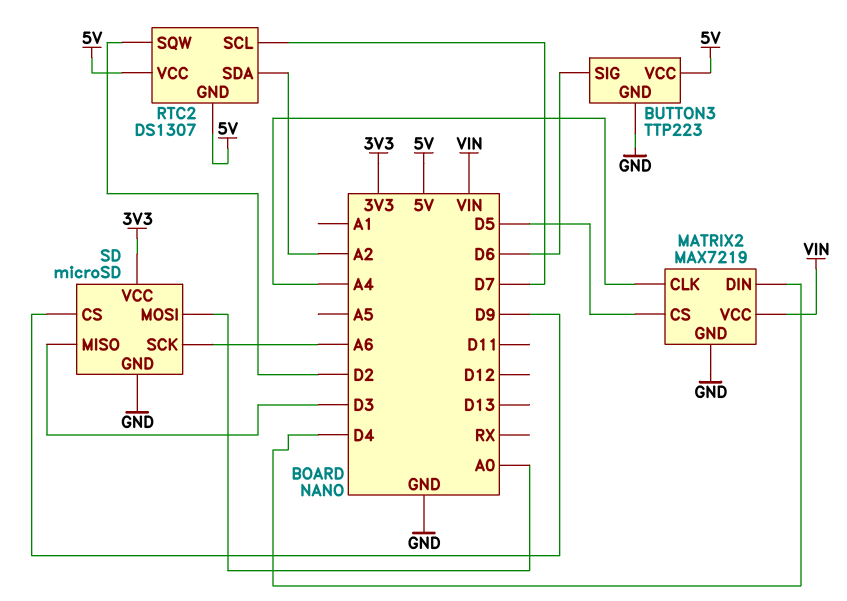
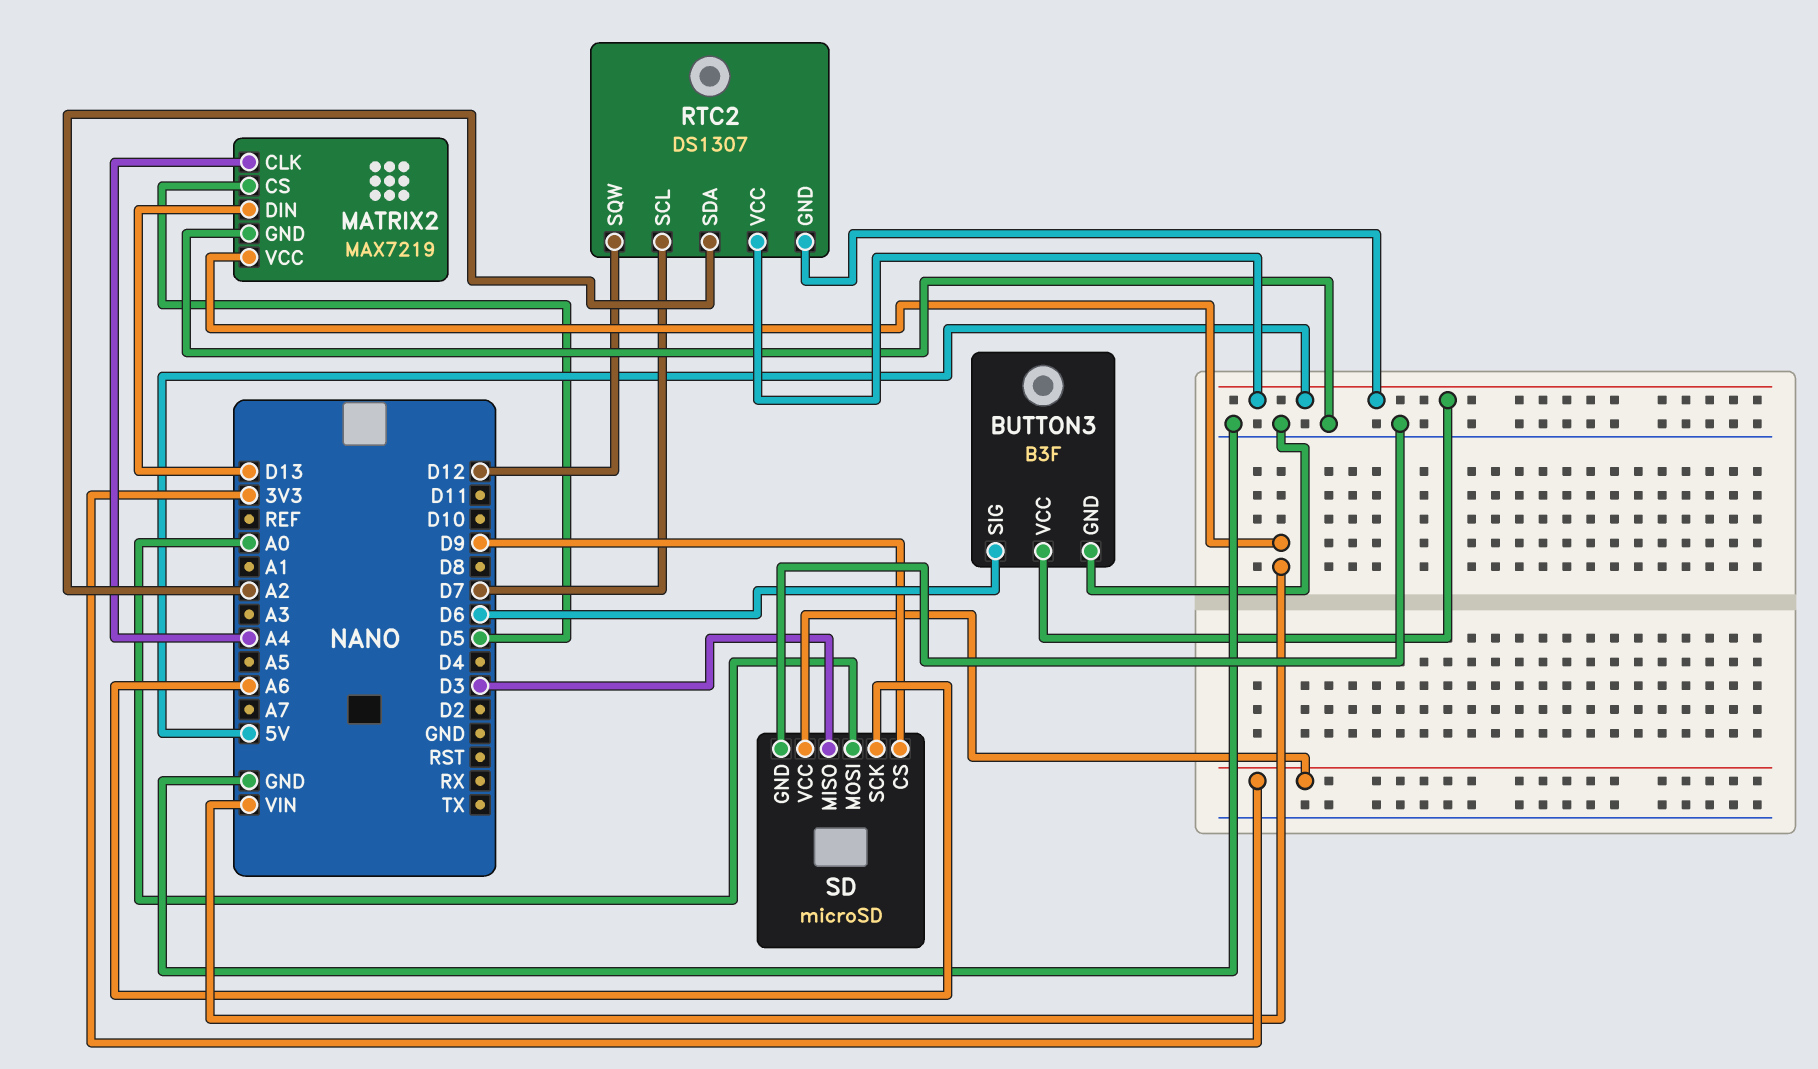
BUTTON3: TTP223 -> B3F
MATRIX2 pin DIN: D4 -> D13
RTC2 pin SQW: D2 -> D12

